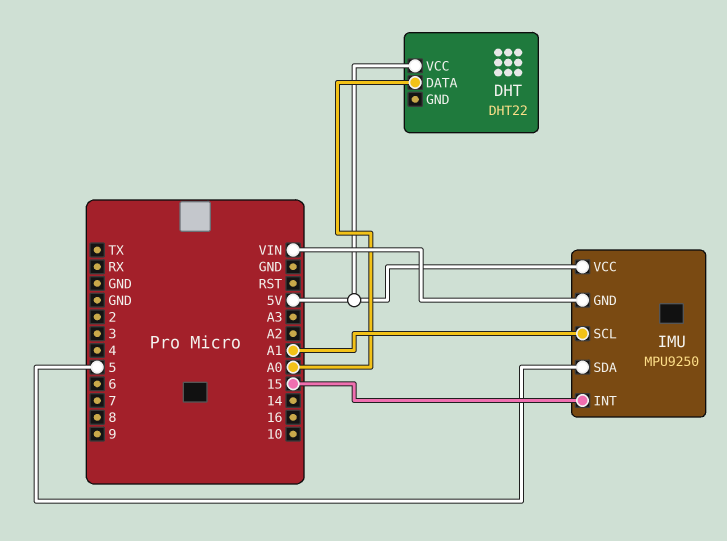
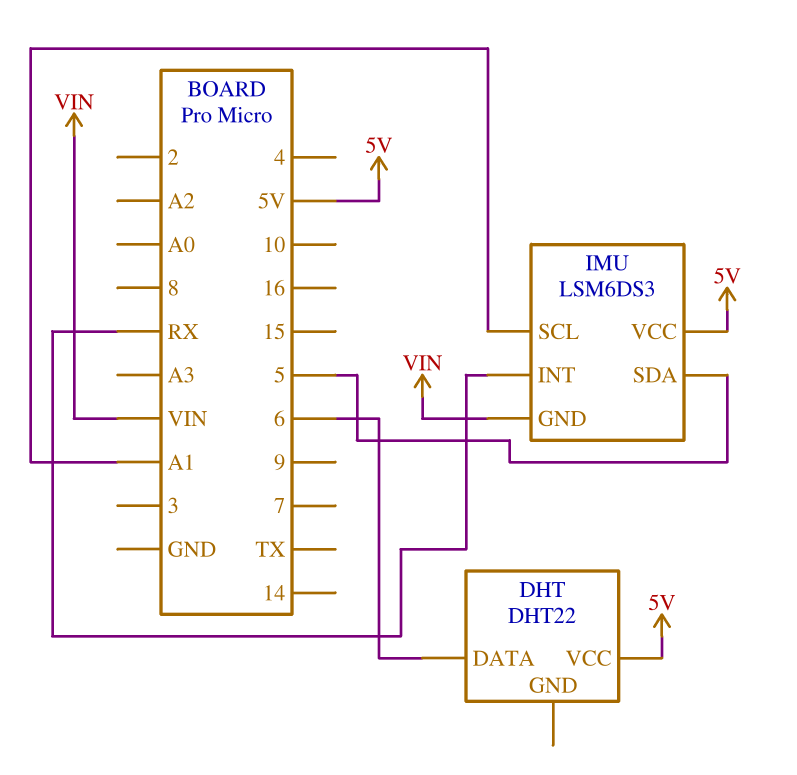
DHT pin DATA: A0 -> 6
IMU: MPU9250 -> LSM6DS3
IMU pin INT: 15 -> RX

